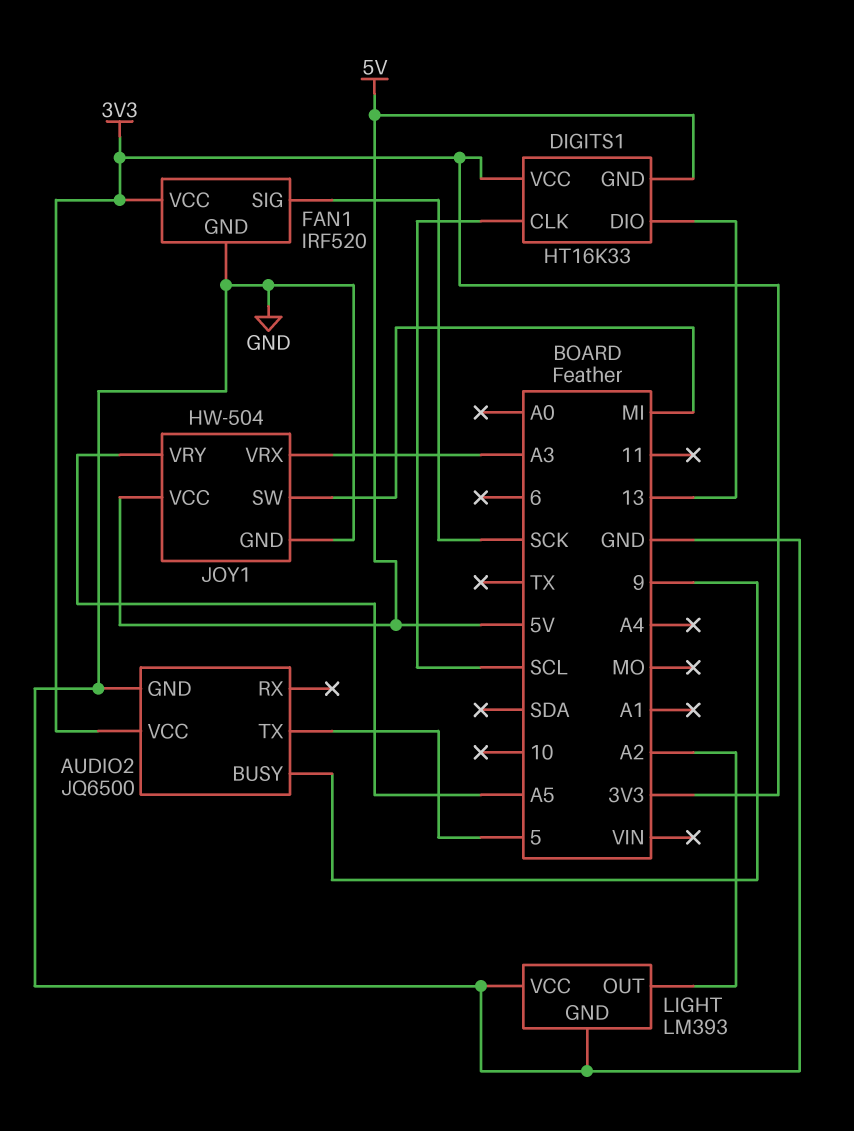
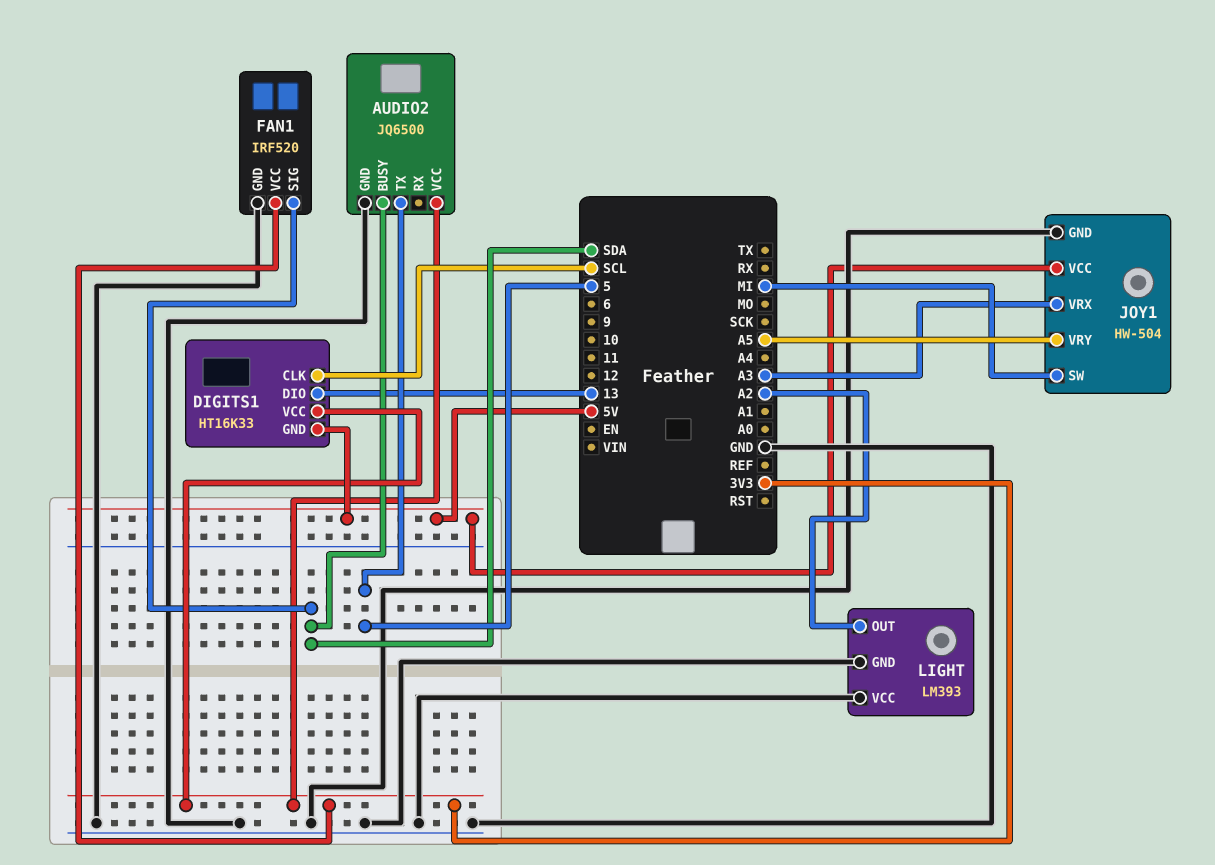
AUDIO2 pin BUSY: 9 -> SDA
FAN1 pin SIG: SCK -> SDA

